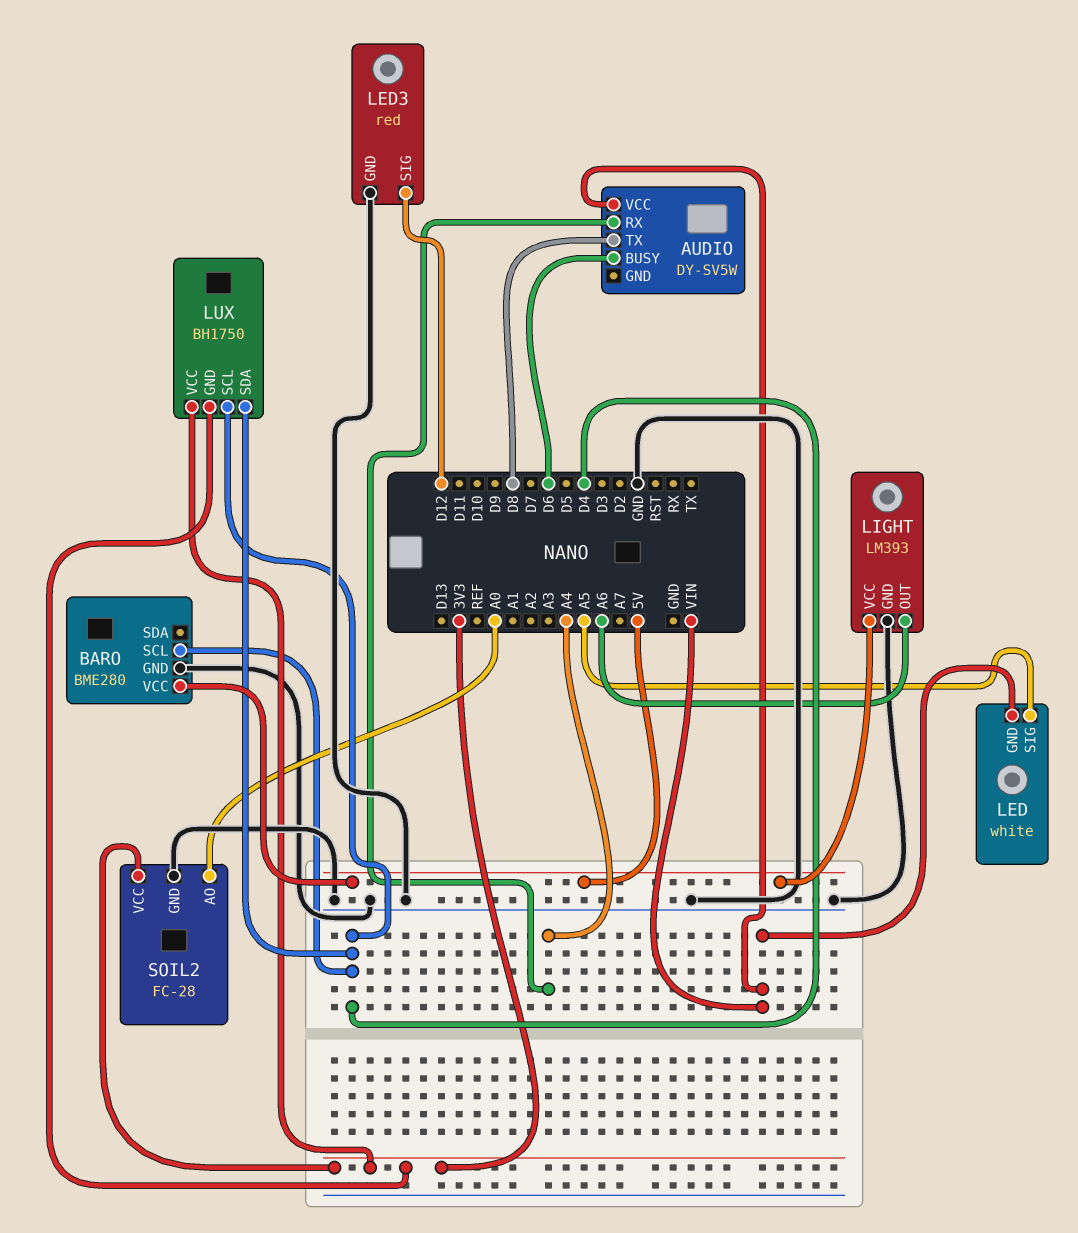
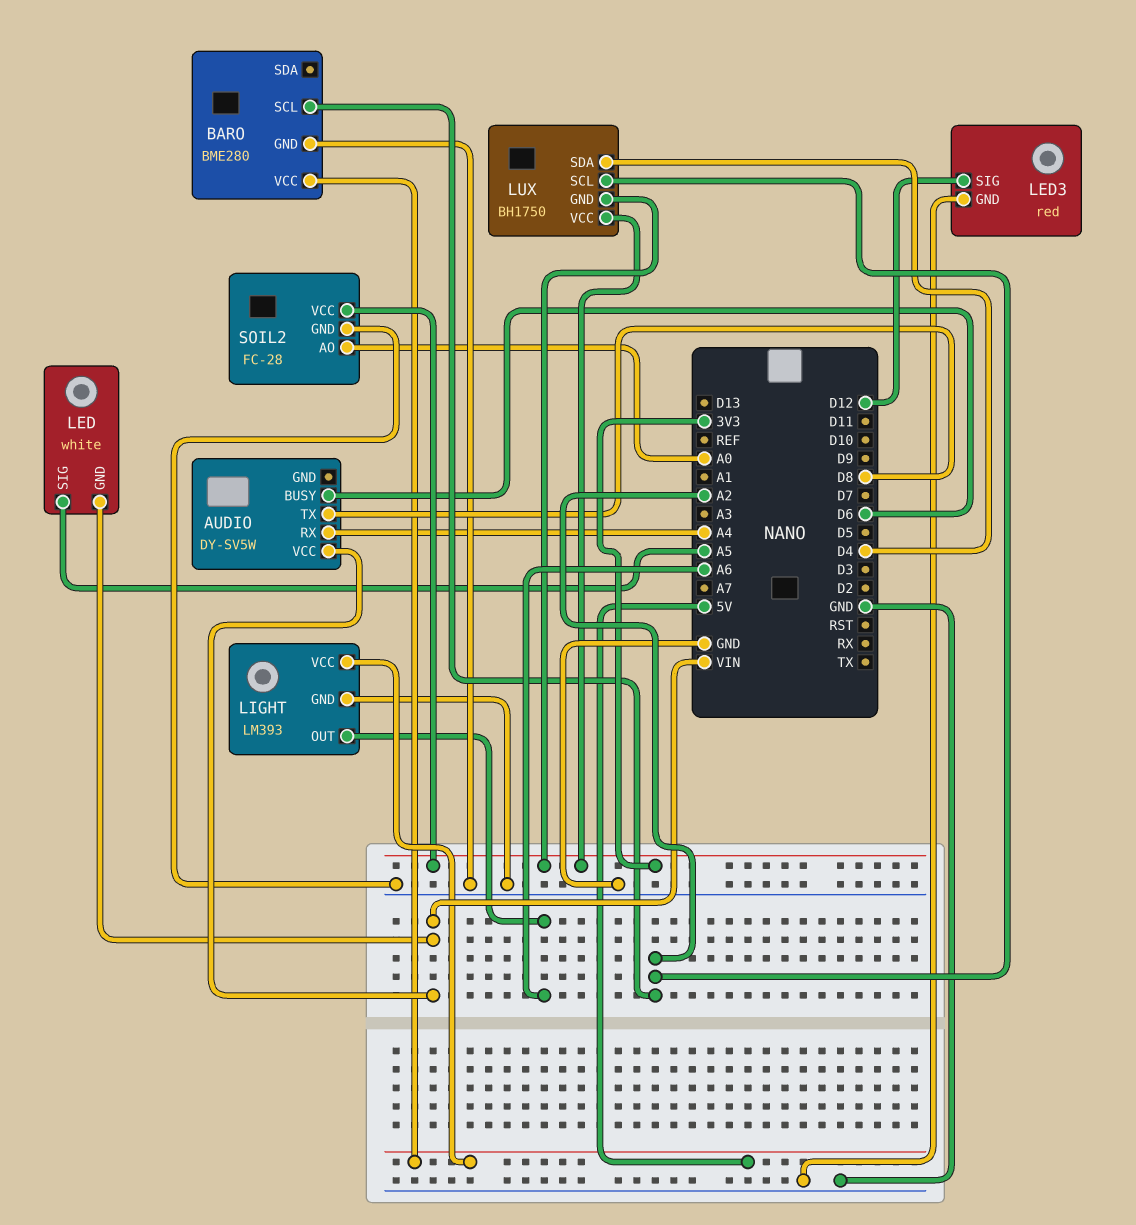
BARO pin SCL: D4 -> A2
LUX pin SCL: D4 -> A2

